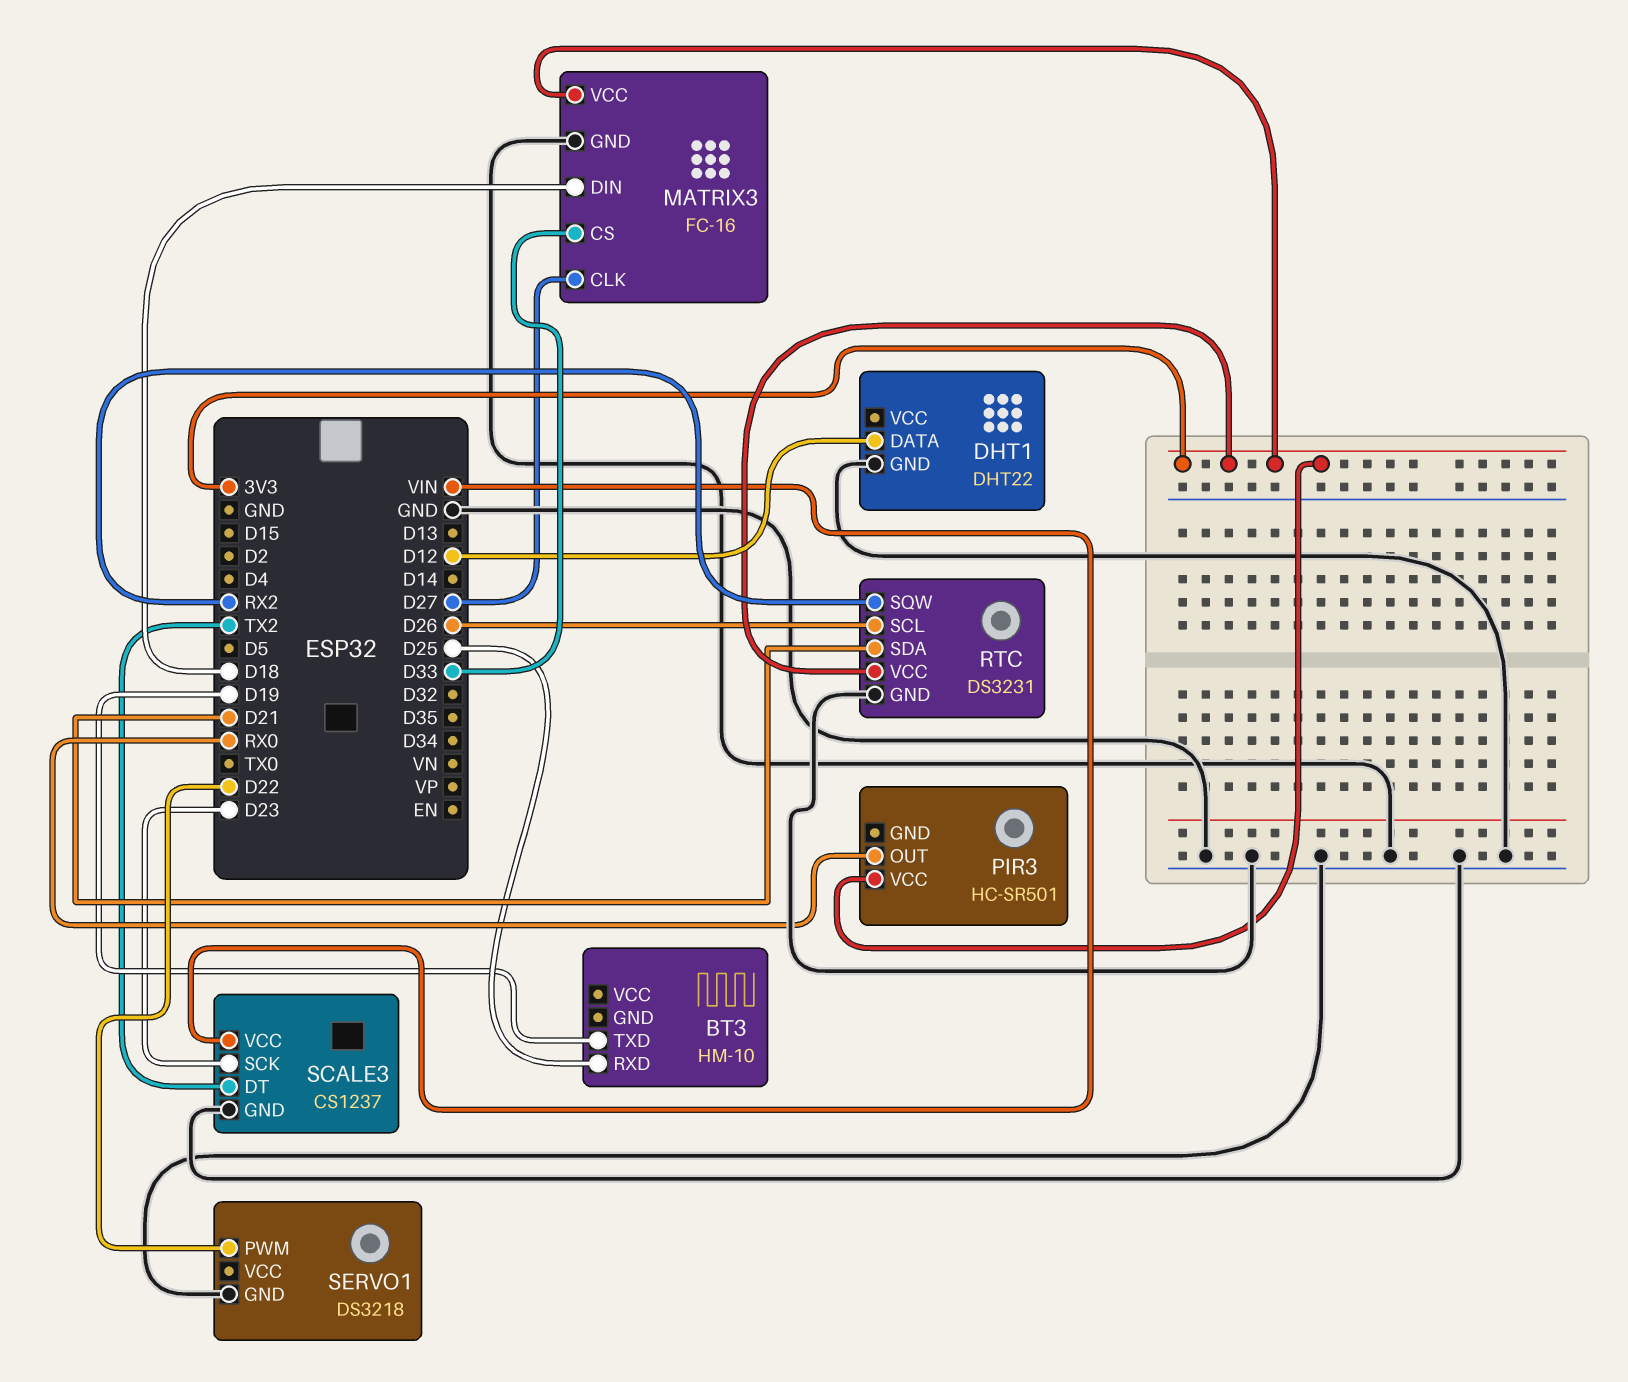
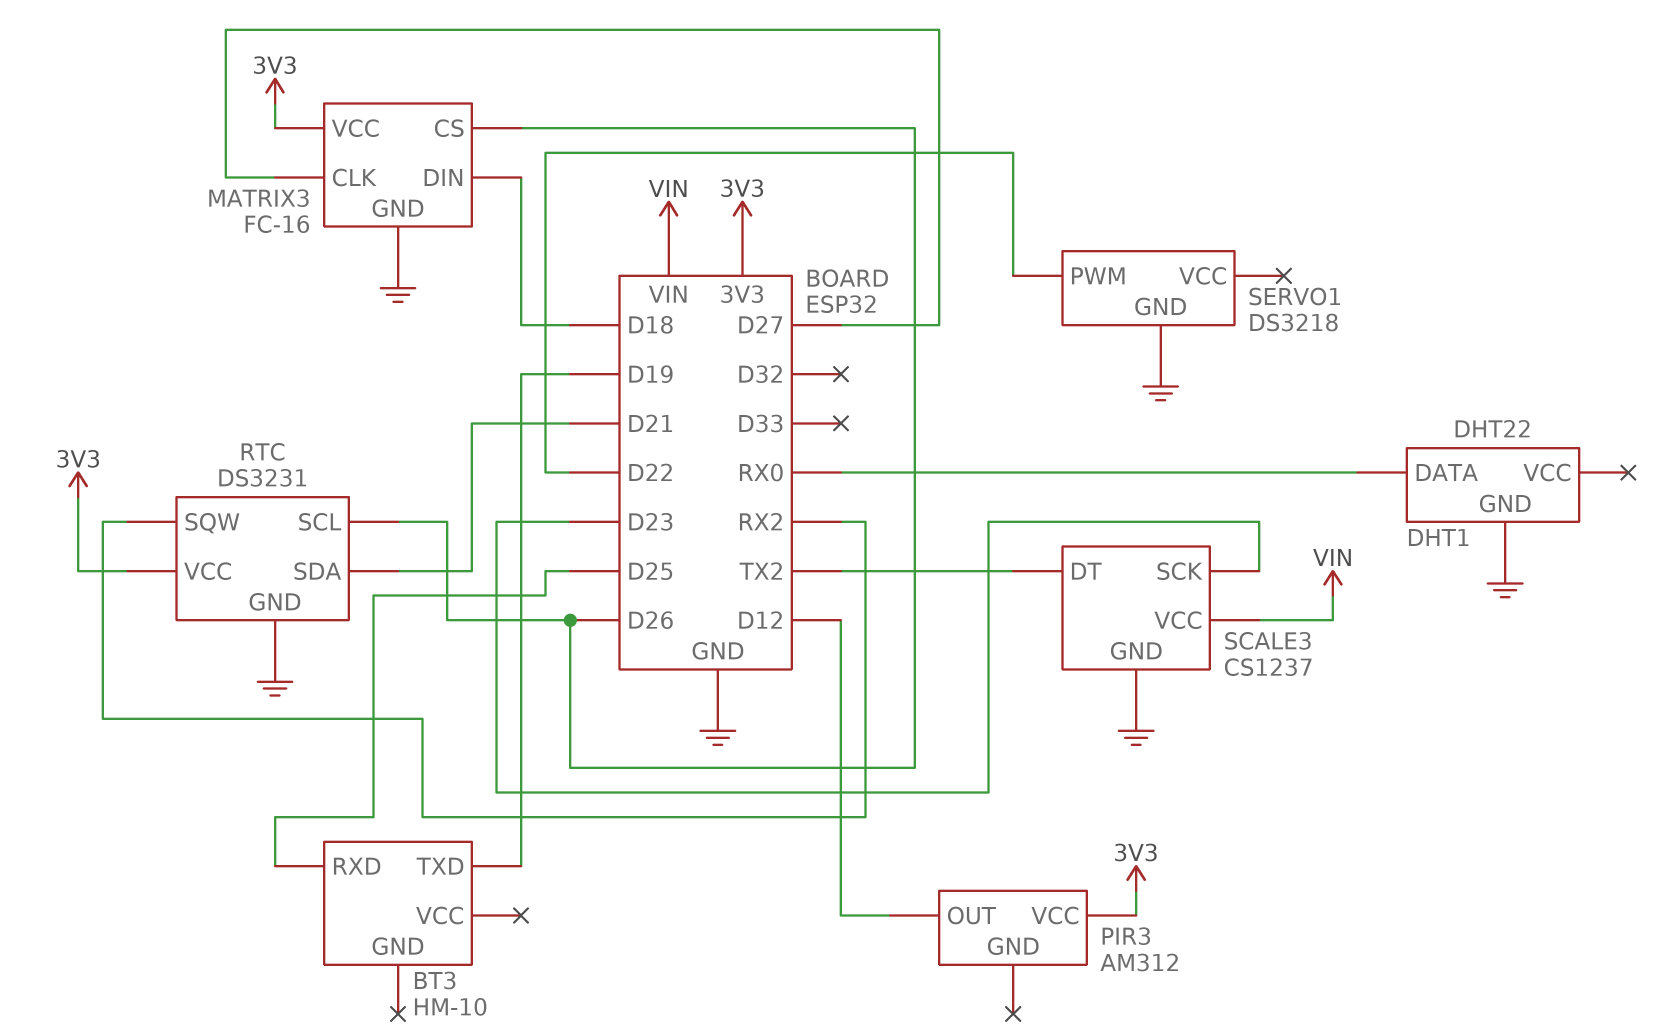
DHT1 pin DATA: D12 -> RX0
MATRIX3 pin CS: D33 -> D26
PIR3: HC-SR501 -> AM312
PIR3 pin OUT: RX0 -> D12

